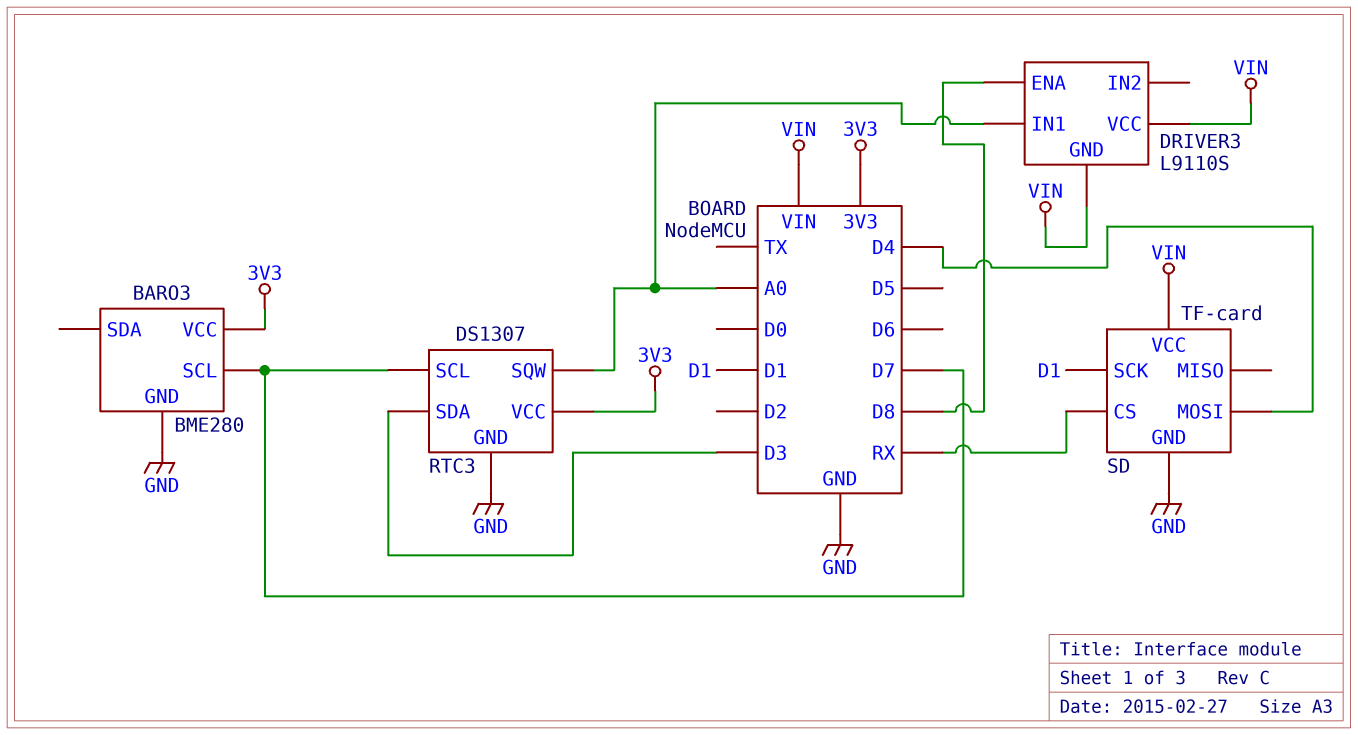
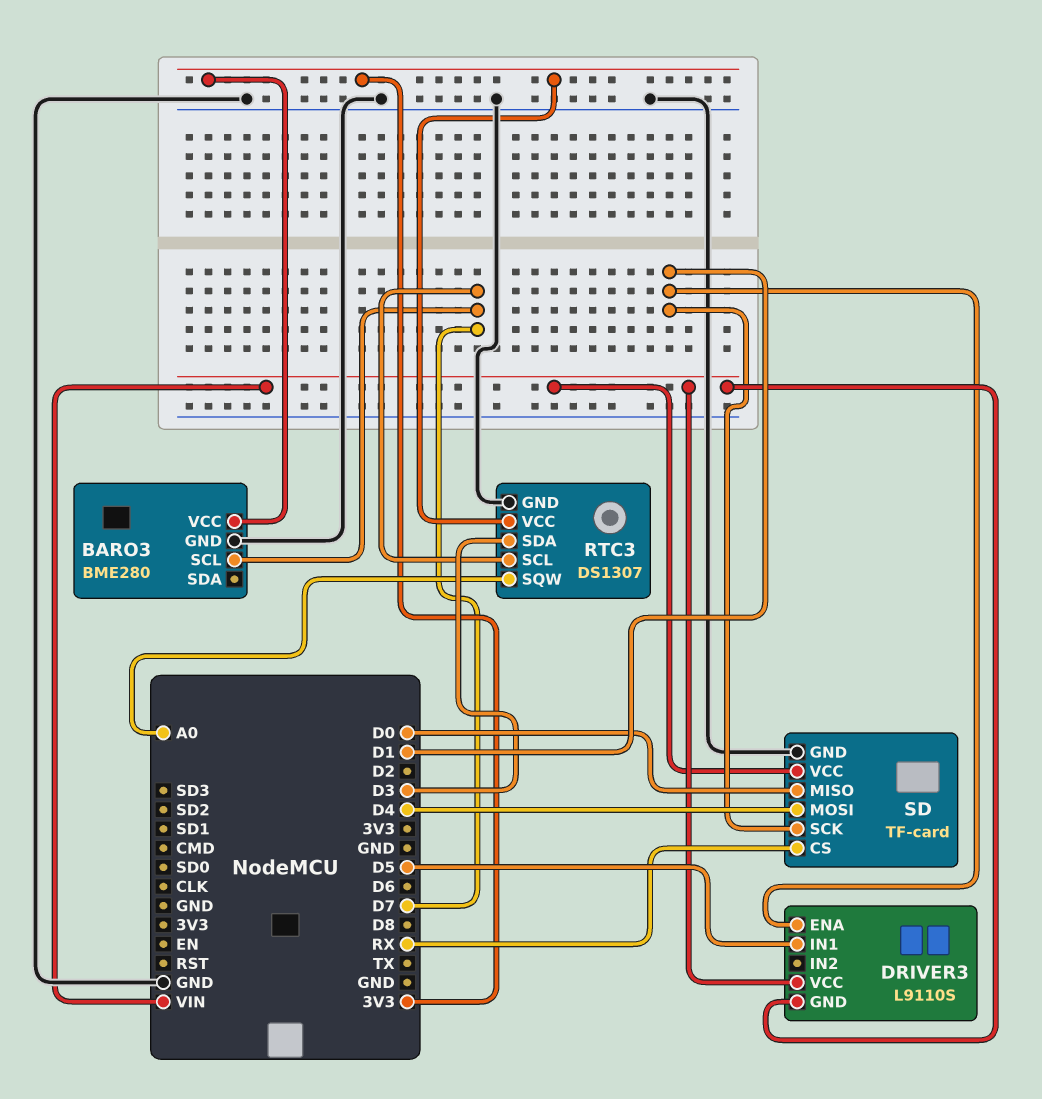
DRIVER3 pin ENA: D8 -> D1
DRIVER3 pin IN1: A0 -> D5
SD pin MISO: none -> D0

